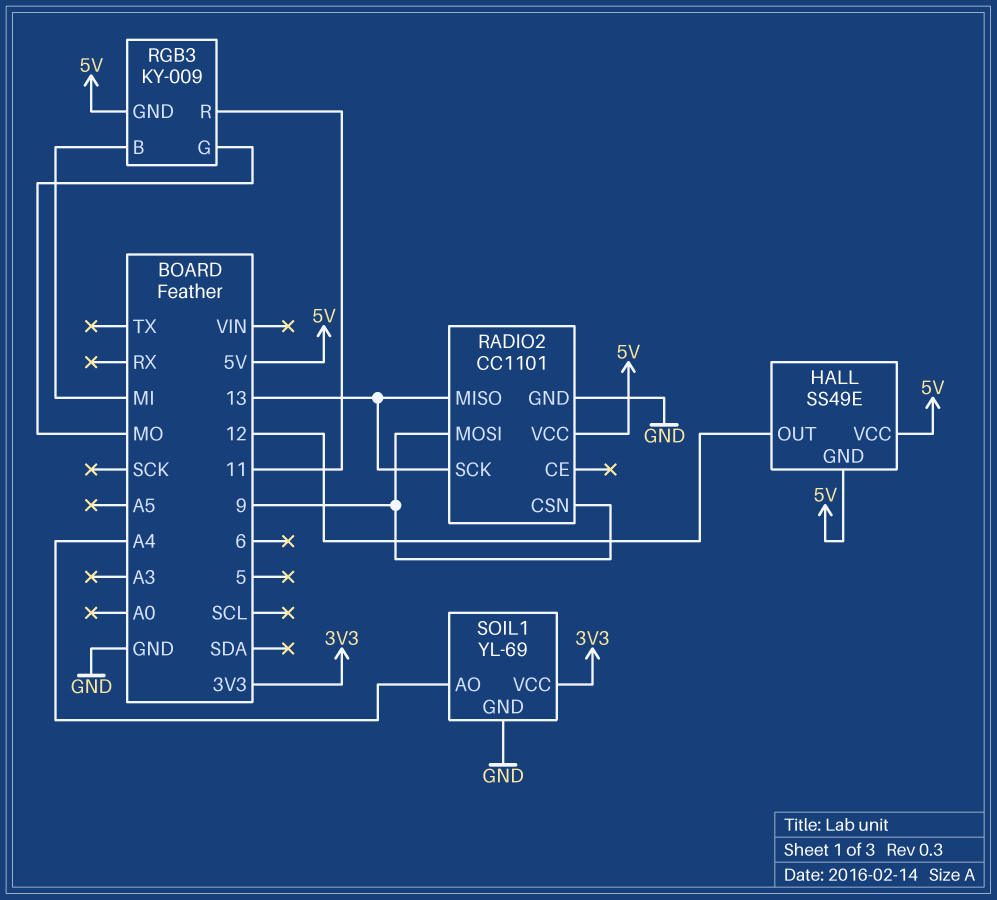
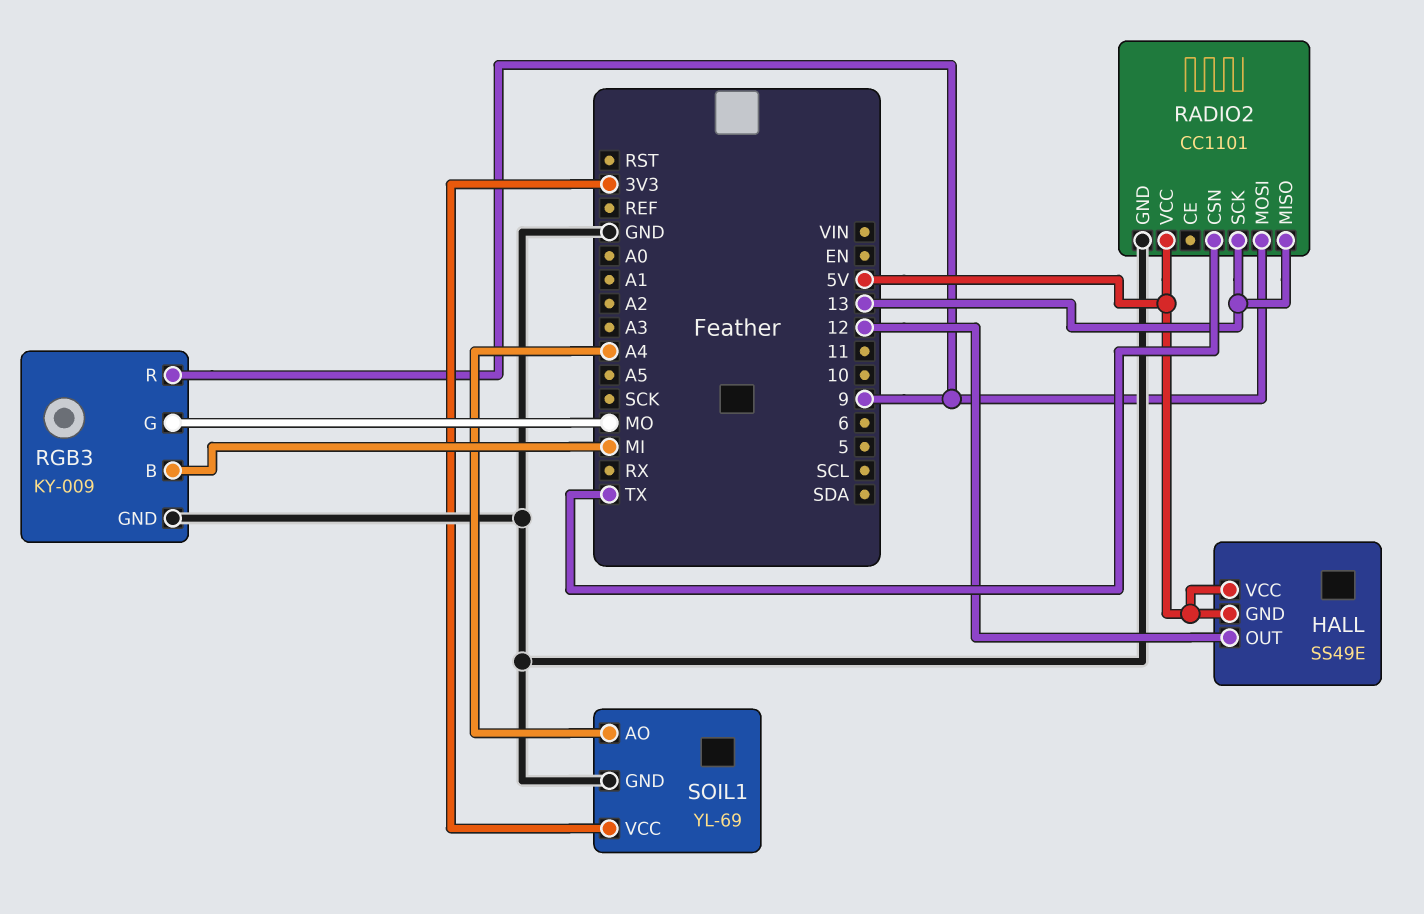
RADIO2 pin CSN: 9 -> TX
RGB3 pin GND: 5V -> GND
RGB3 pin R: 11 -> 9

